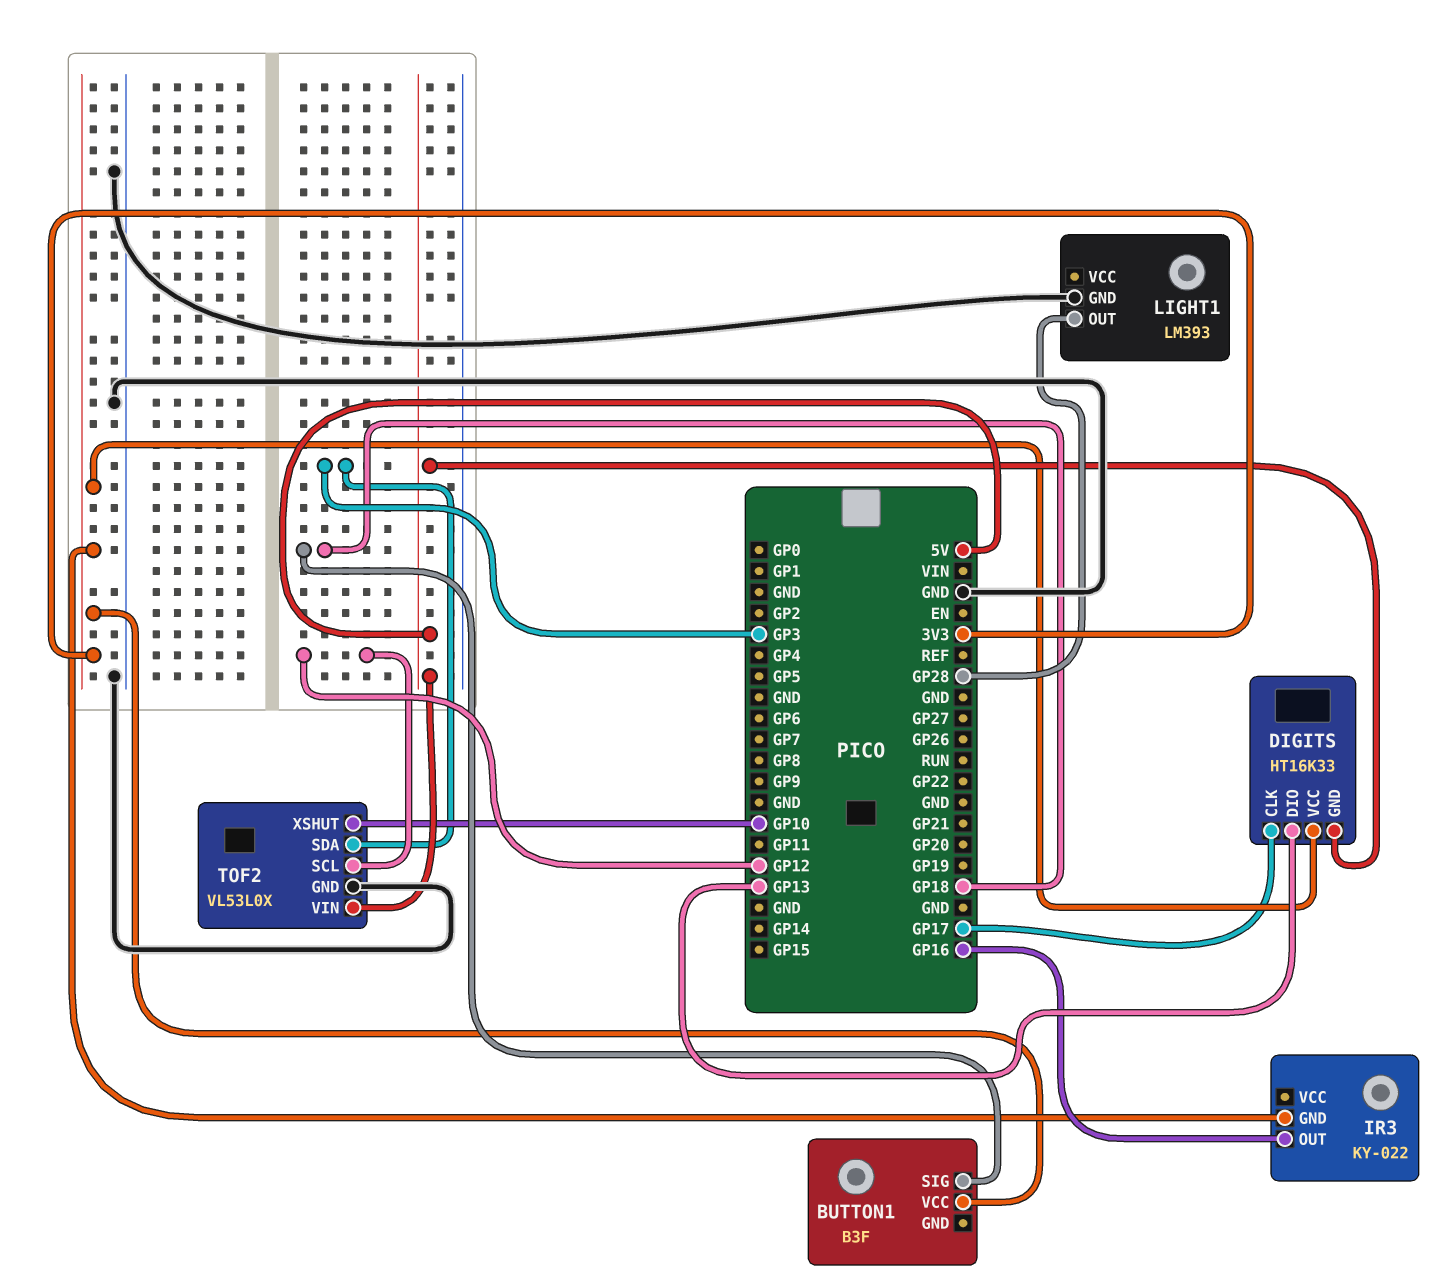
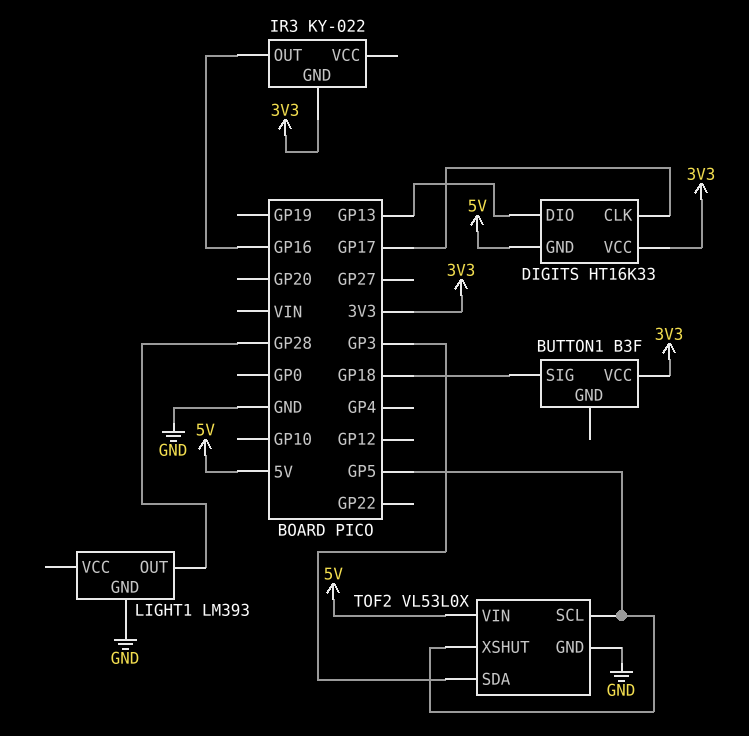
TOF2 pin SCL: GP12 -> GP5
TOF2 pin XSHUT: GP10 -> GP5

